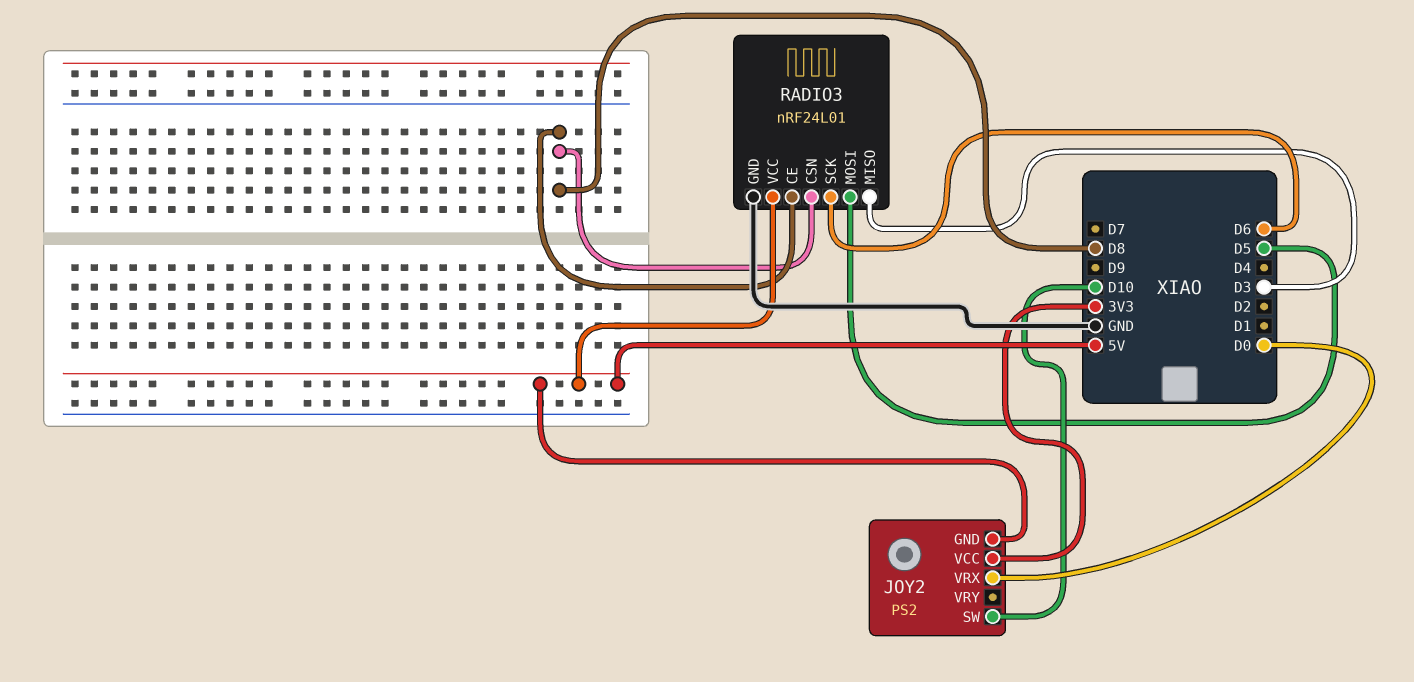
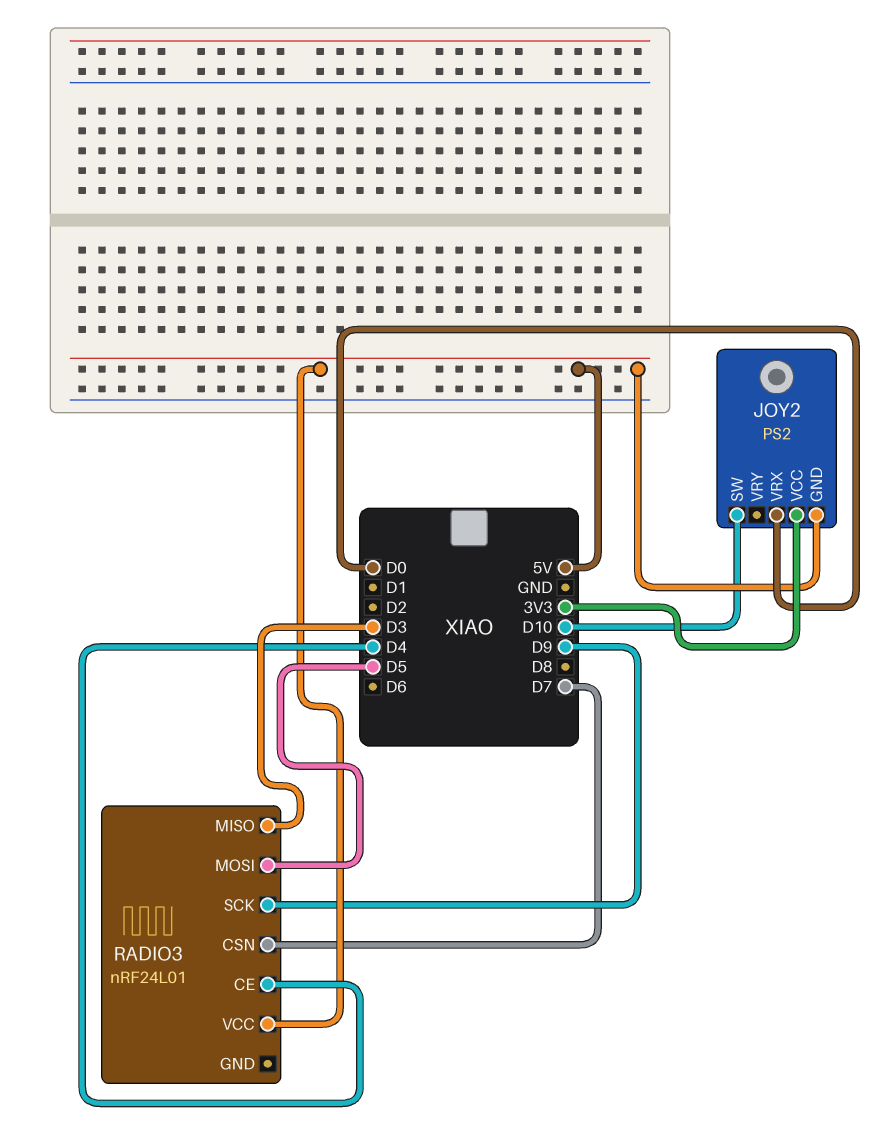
RADIO3 pin CE: D8 -> D4
RADIO3 pin CSN: D8 -> D7
RADIO3 pin GND: GND -> none
RADIO3 pin SCK: D6 -> D9

